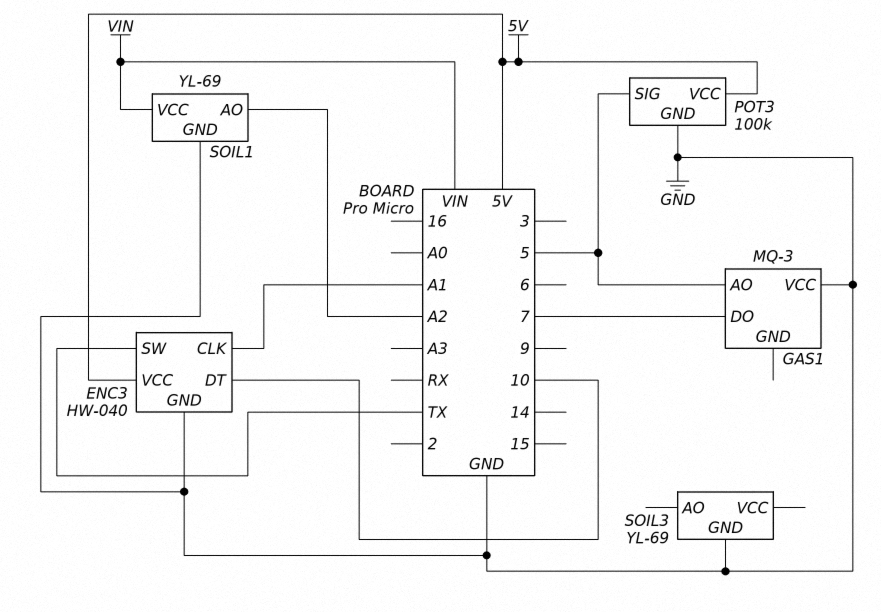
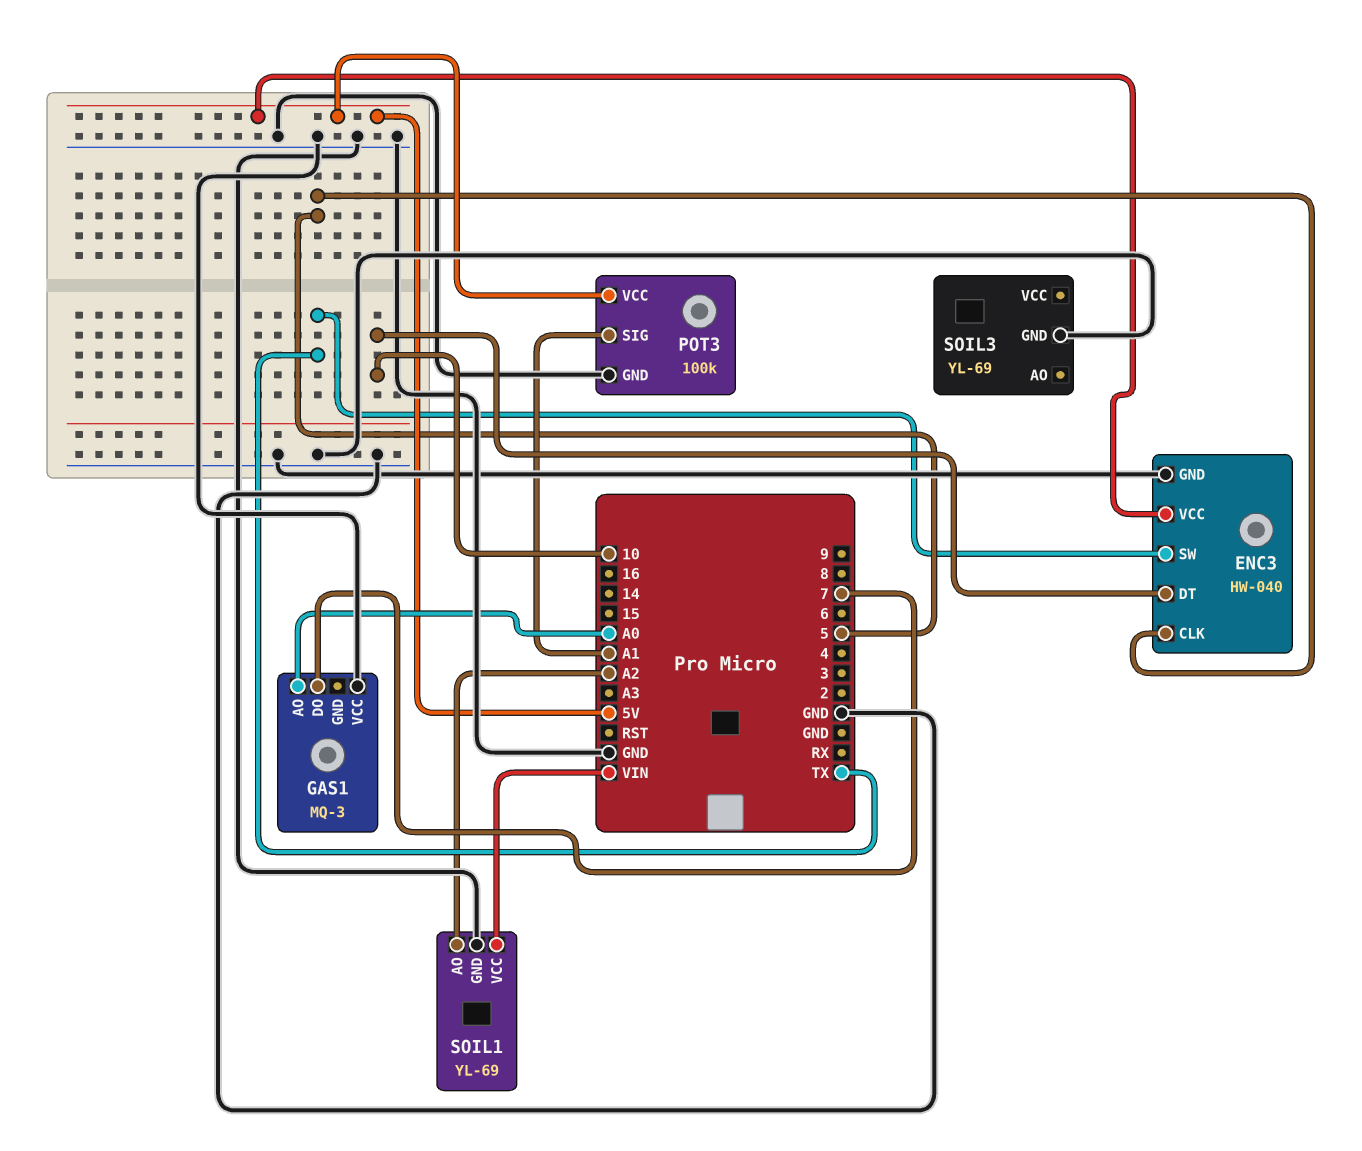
ENC3 pin CLK: A1 -> 5
GAS1 pin AO: 5 -> A0
POT3 pin SIG: 5 -> A1

